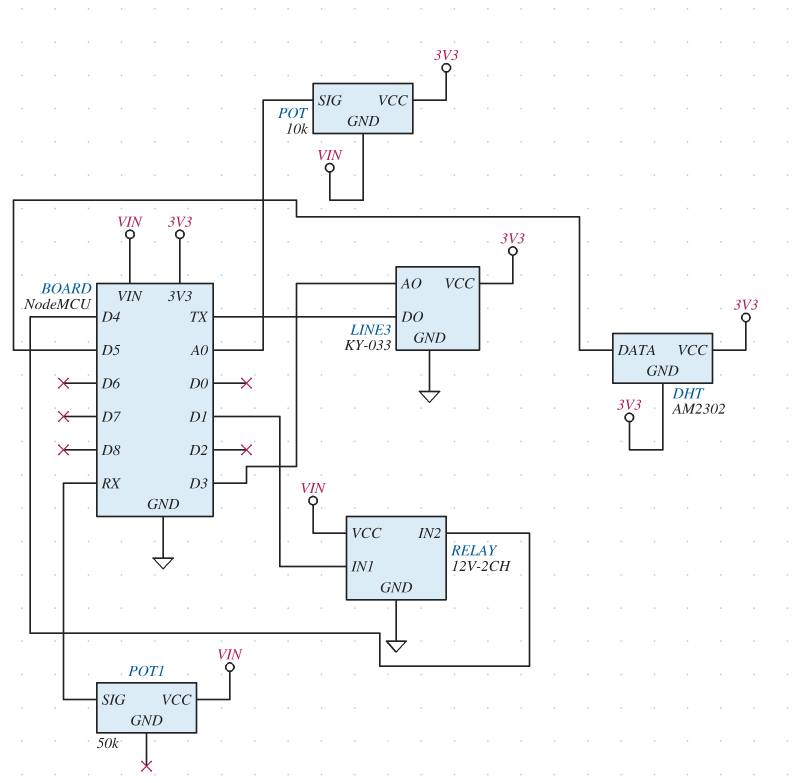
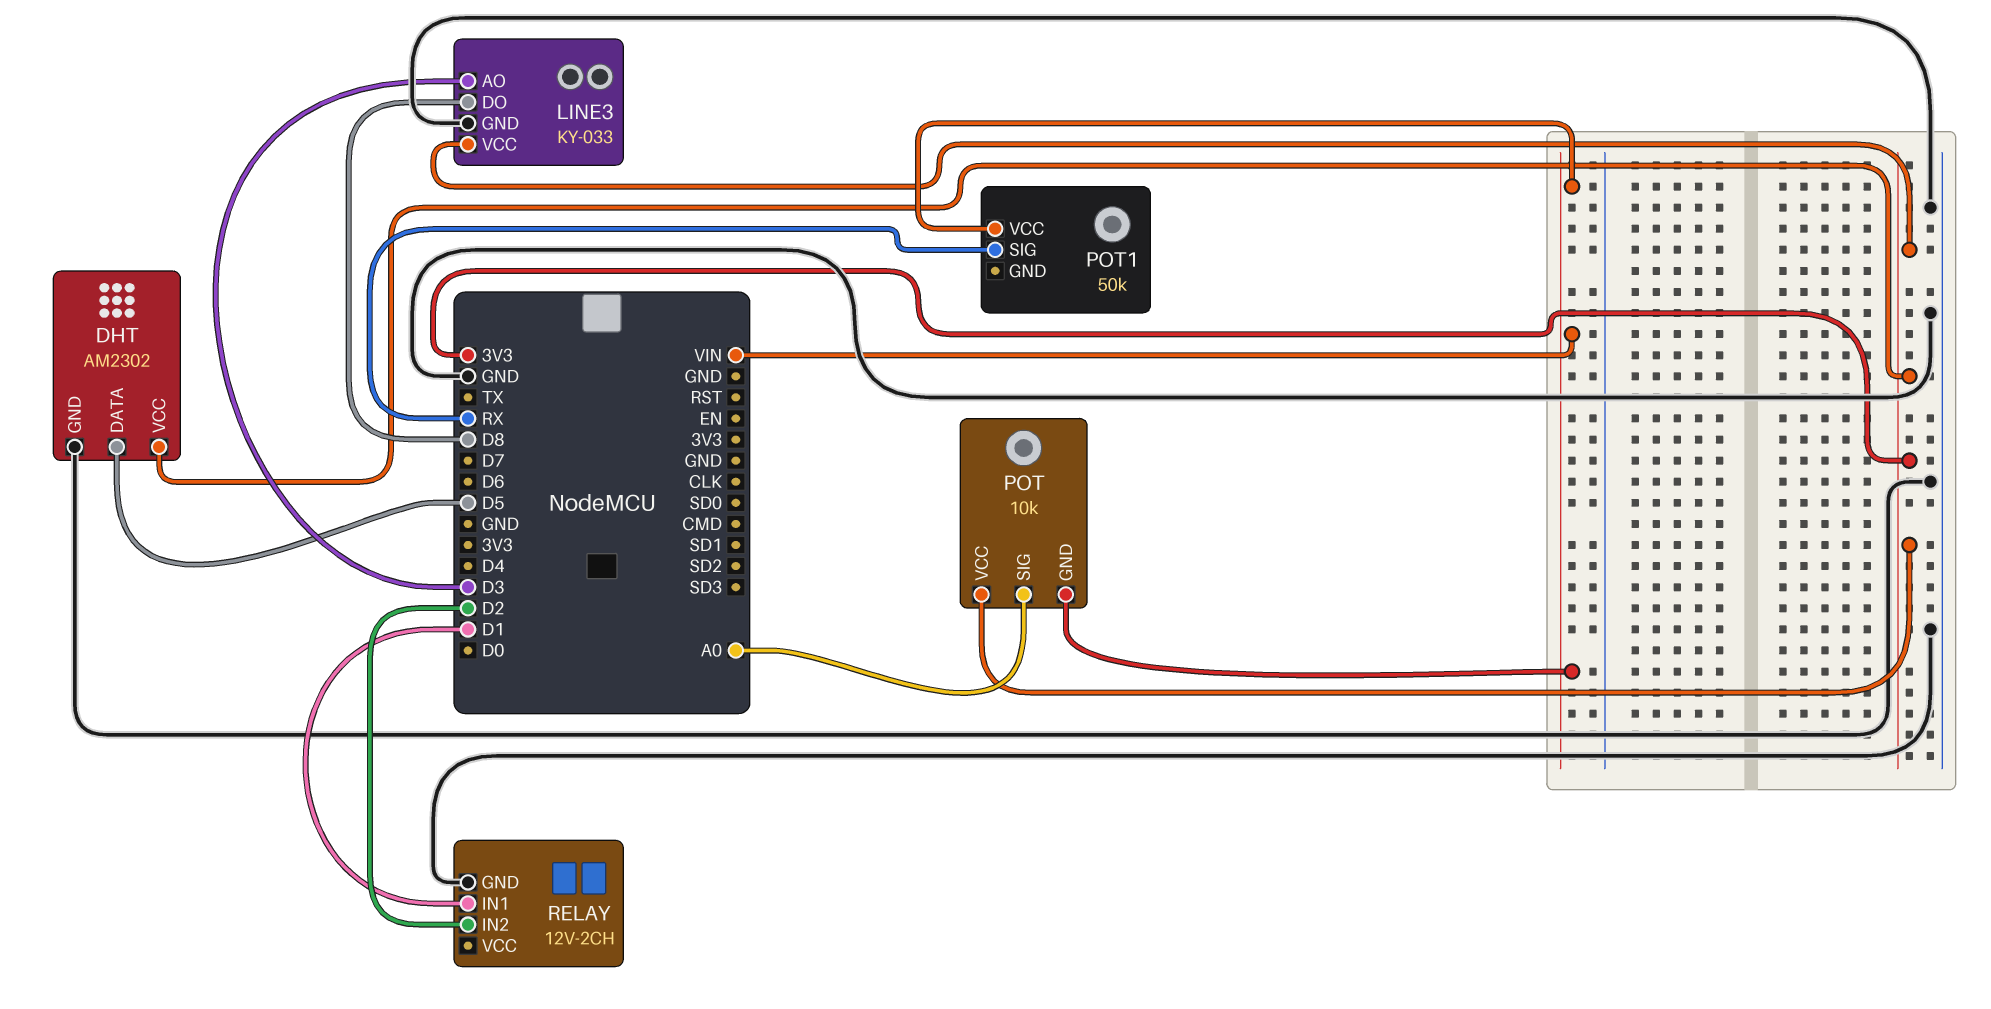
DHT pin GND: 3V3 -> GND
LINE3 pin DO: TX -> D8
RELAY pin IN2: D4 -> D2
RELAY pin VCC: VIN -> none

